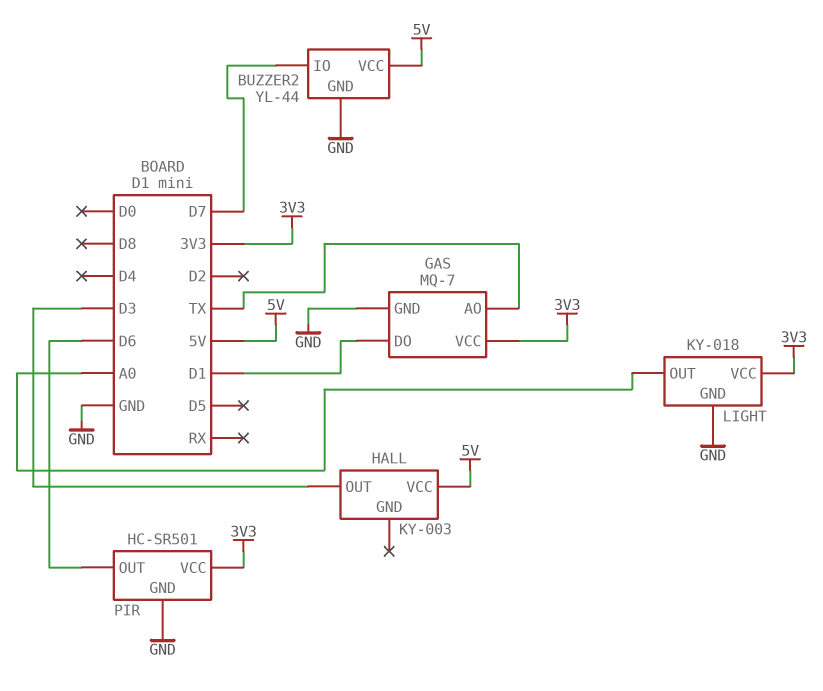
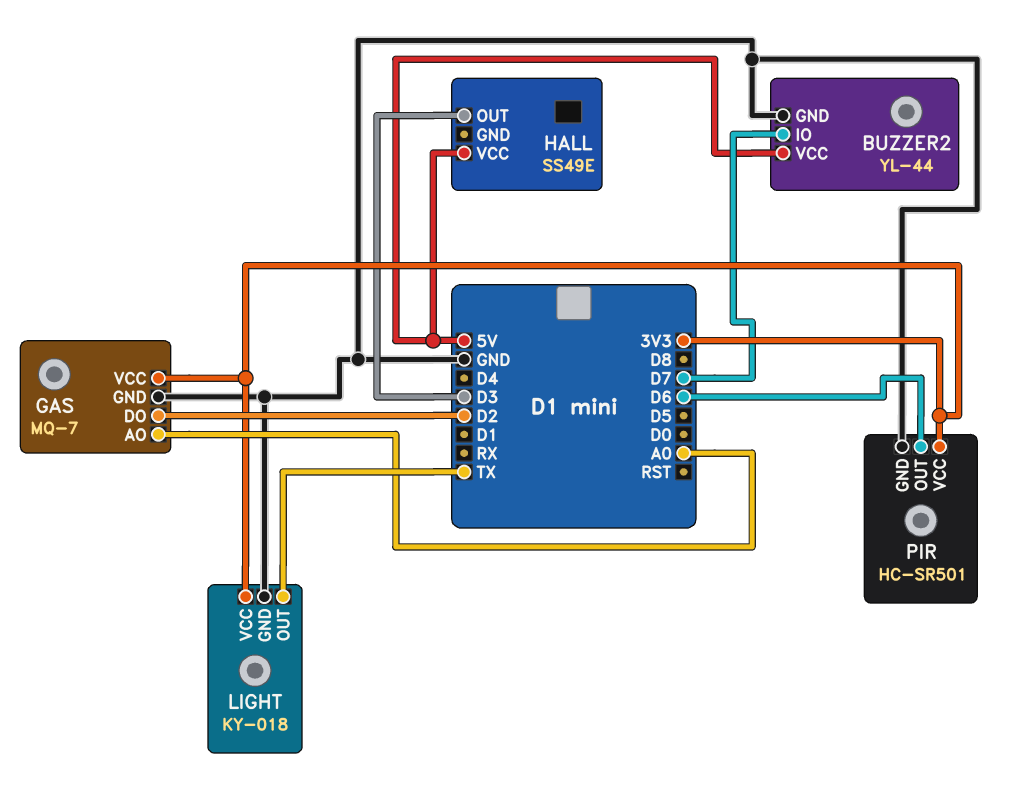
GAS pin AO: TX -> A0
GAS pin DO: D1 -> D2
HALL: KY-003 -> SS49E
LIGHT pin OUT: A0 -> TX

